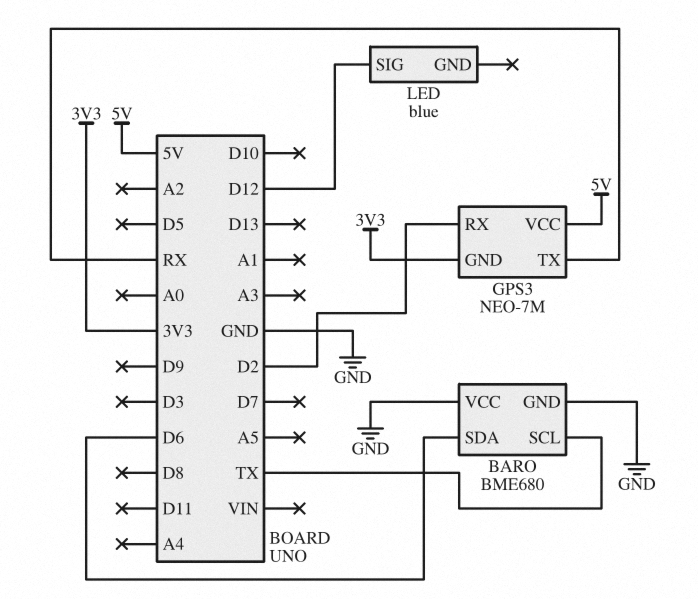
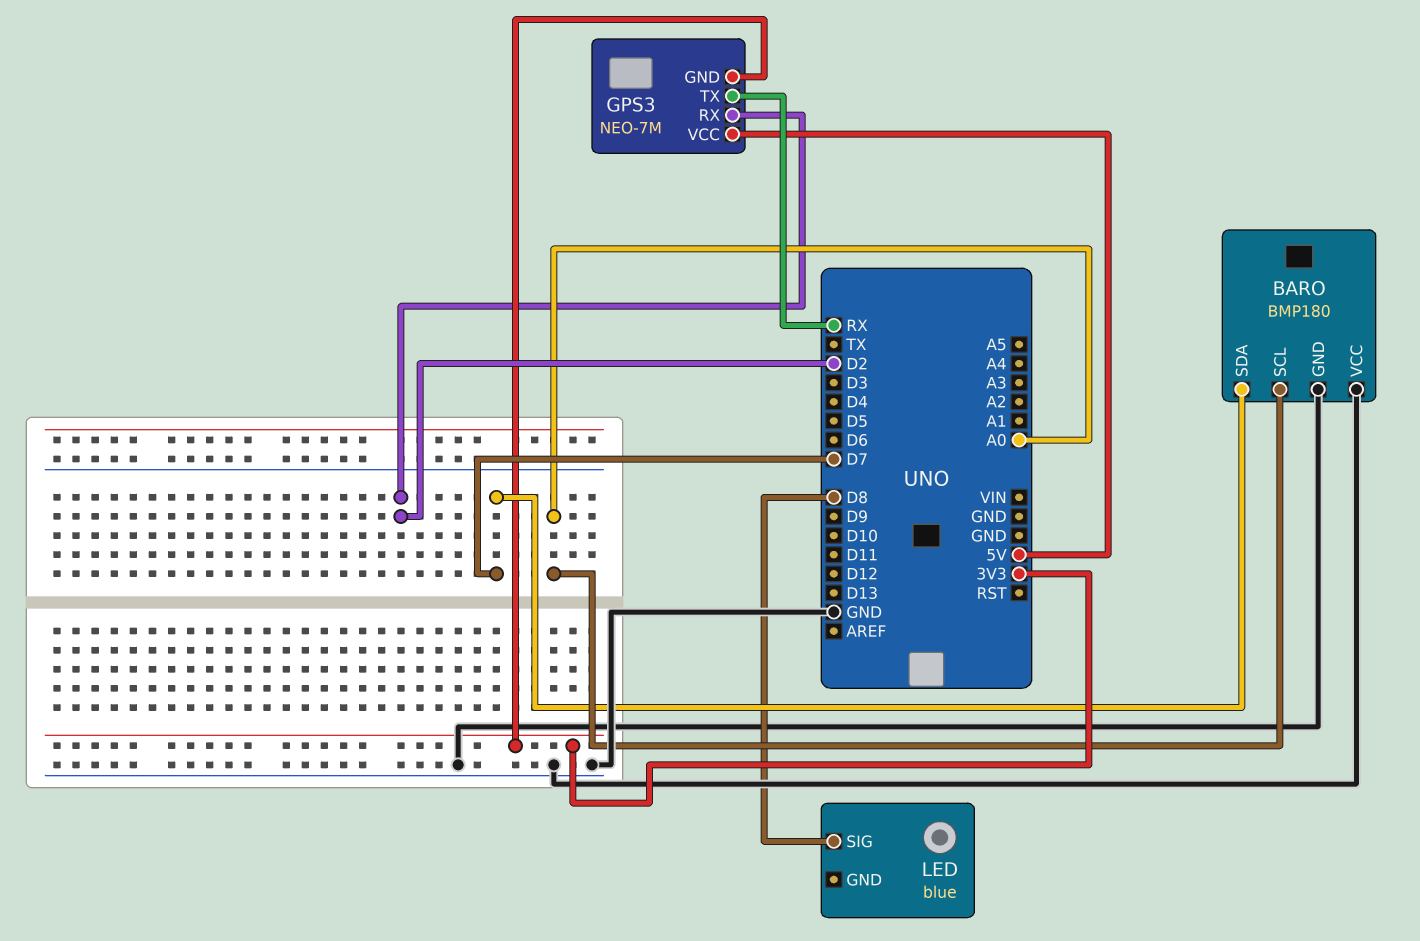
BARO: BME680 -> BMP180
BARO pin SCL: TX -> A0
BARO pin SDA: D6 -> D7
LED pin SIG: D12 -> D8

